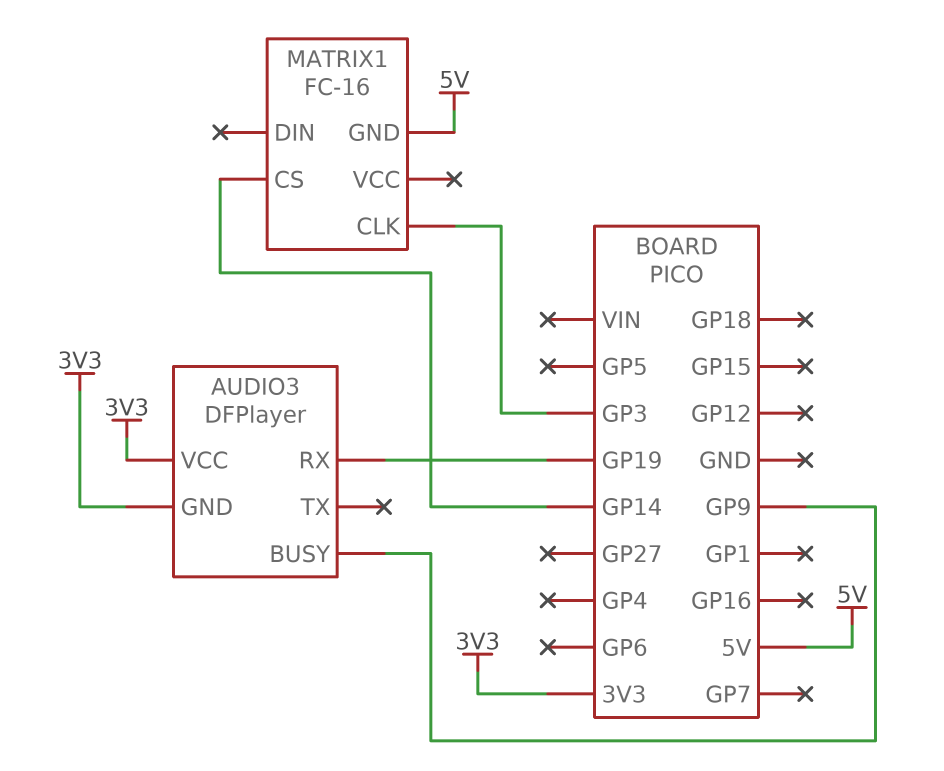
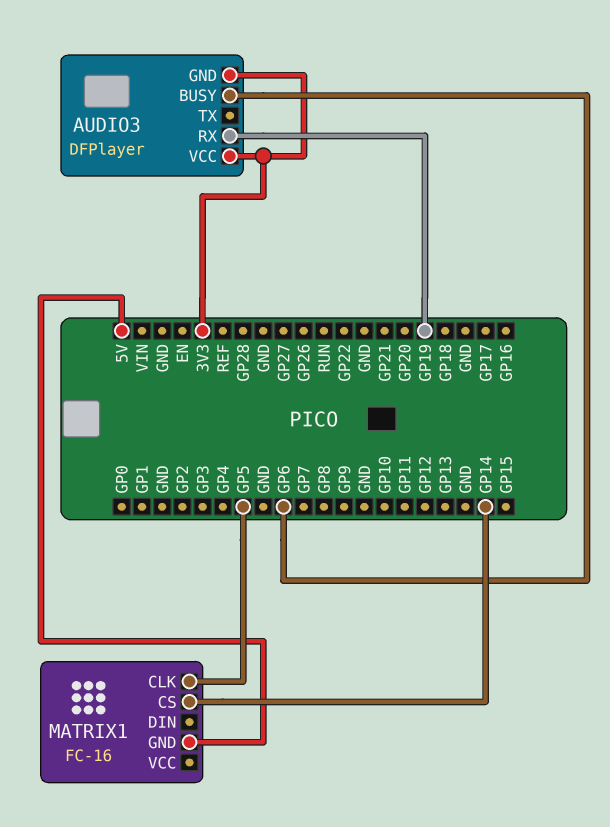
AUDIO3 pin BUSY: GP9 -> GP6
MATRIX1 pin CLK: GP3 -> GP5

